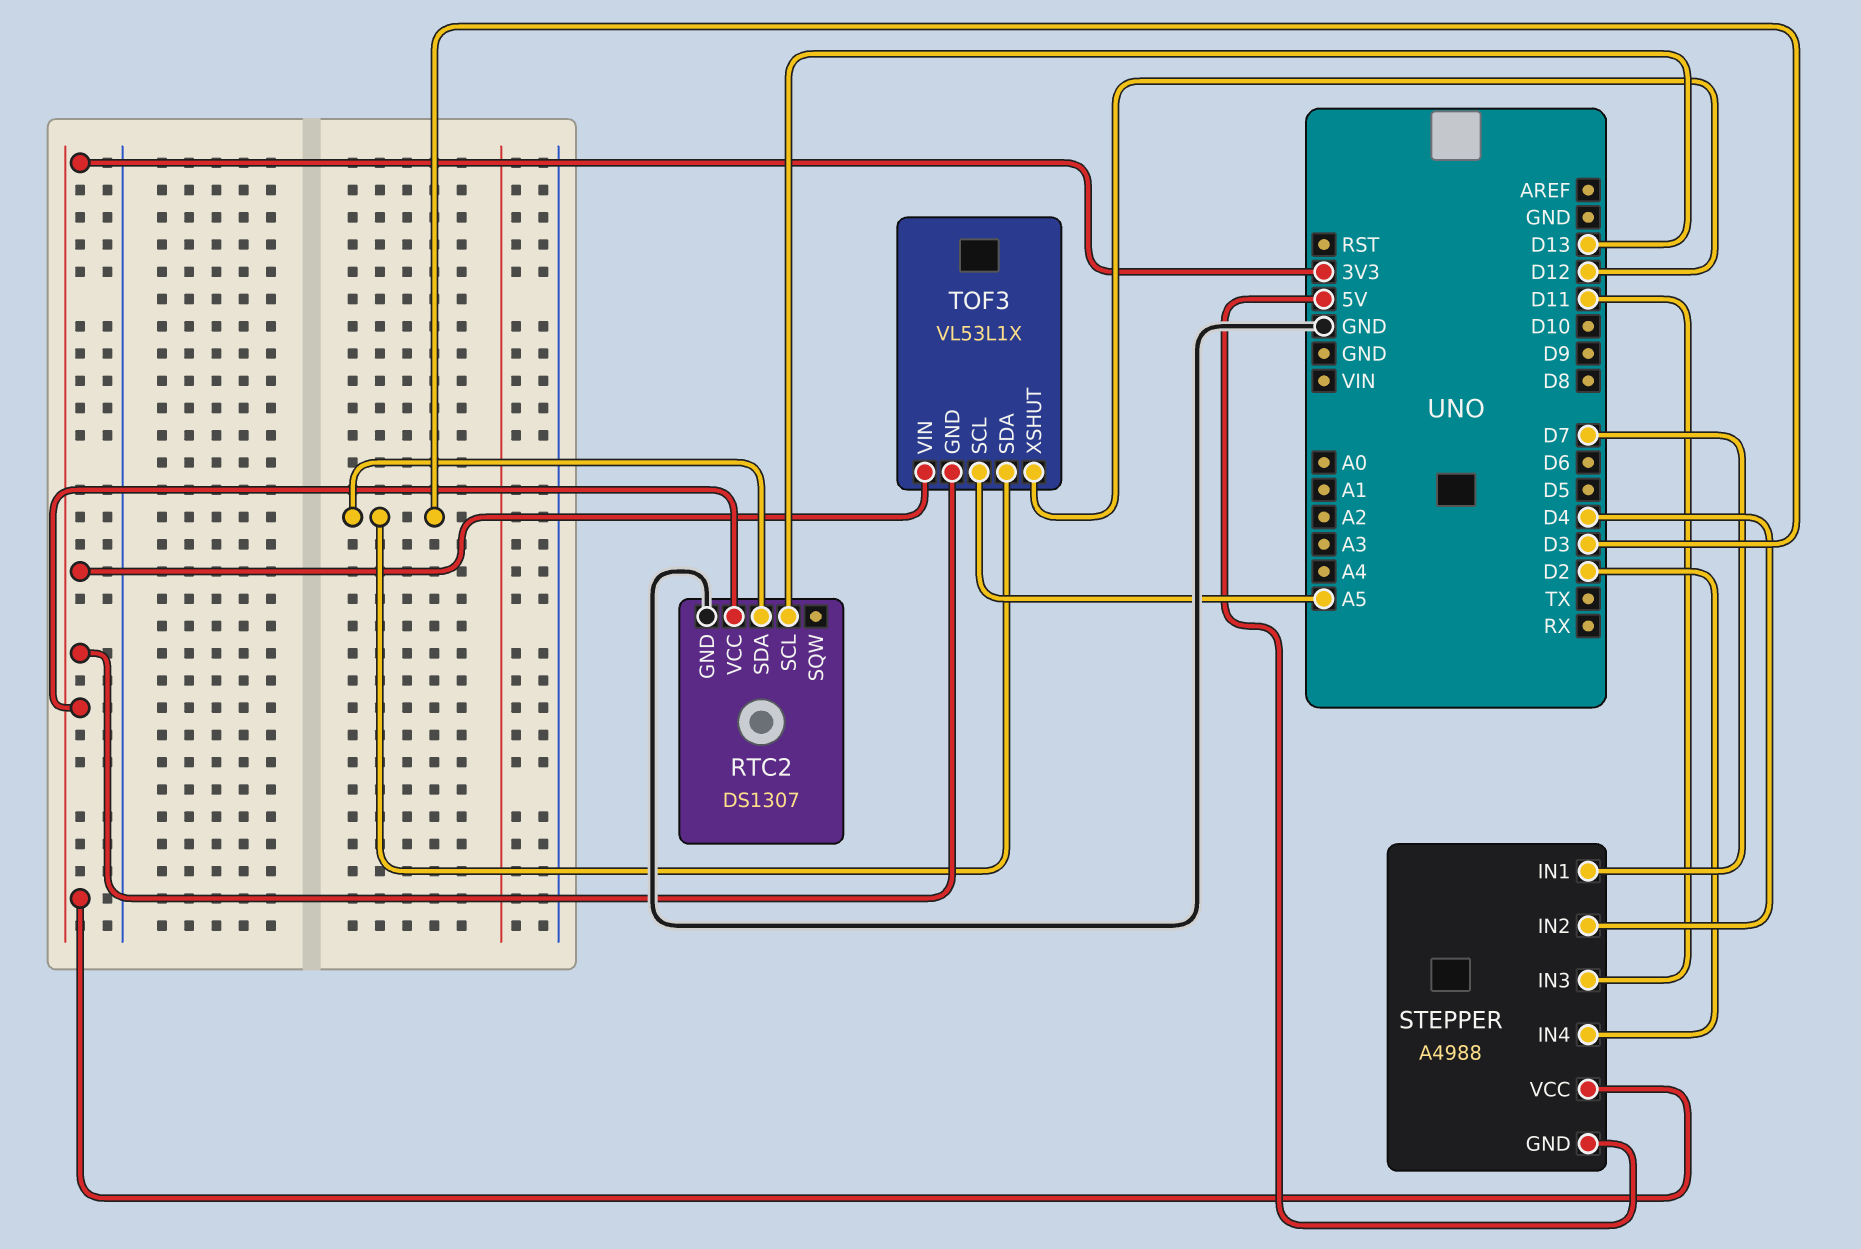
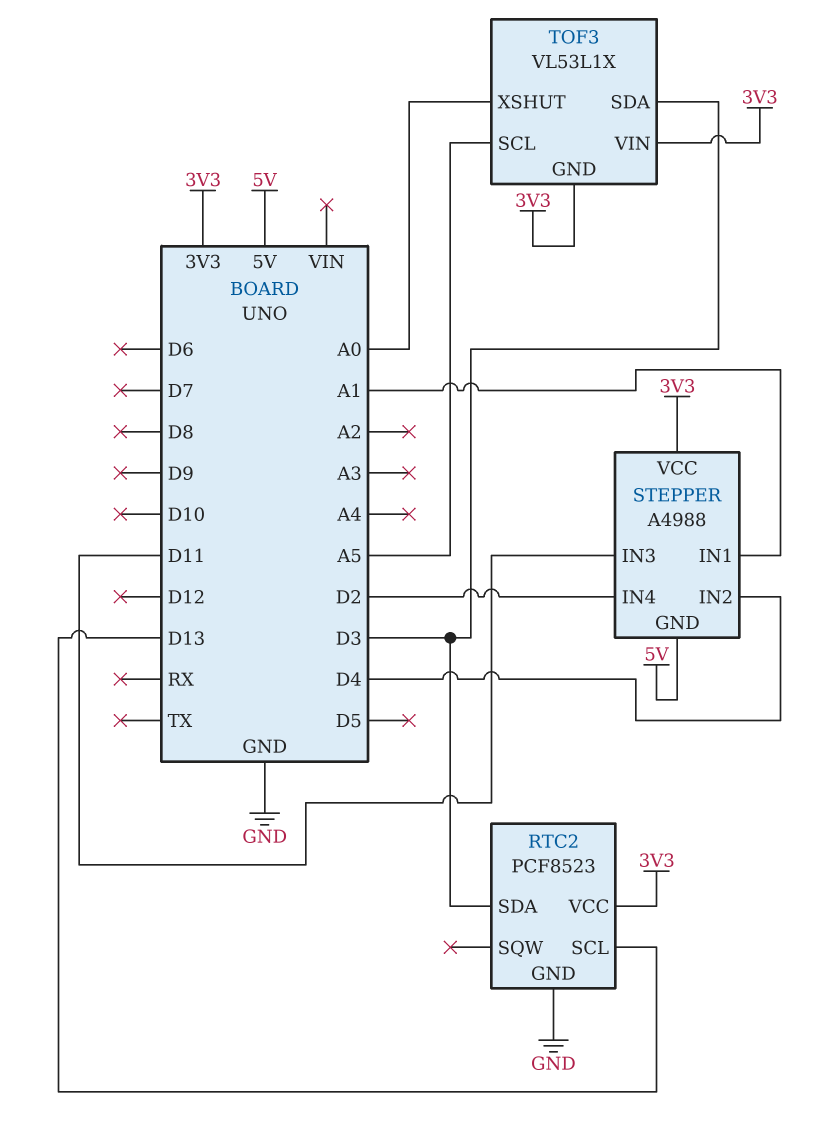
RTC2: DS1307 -> PCF8523
STEPPER pin IN1: D7 -> A1
TOF3 pin XSHUT: D12 -> A0

